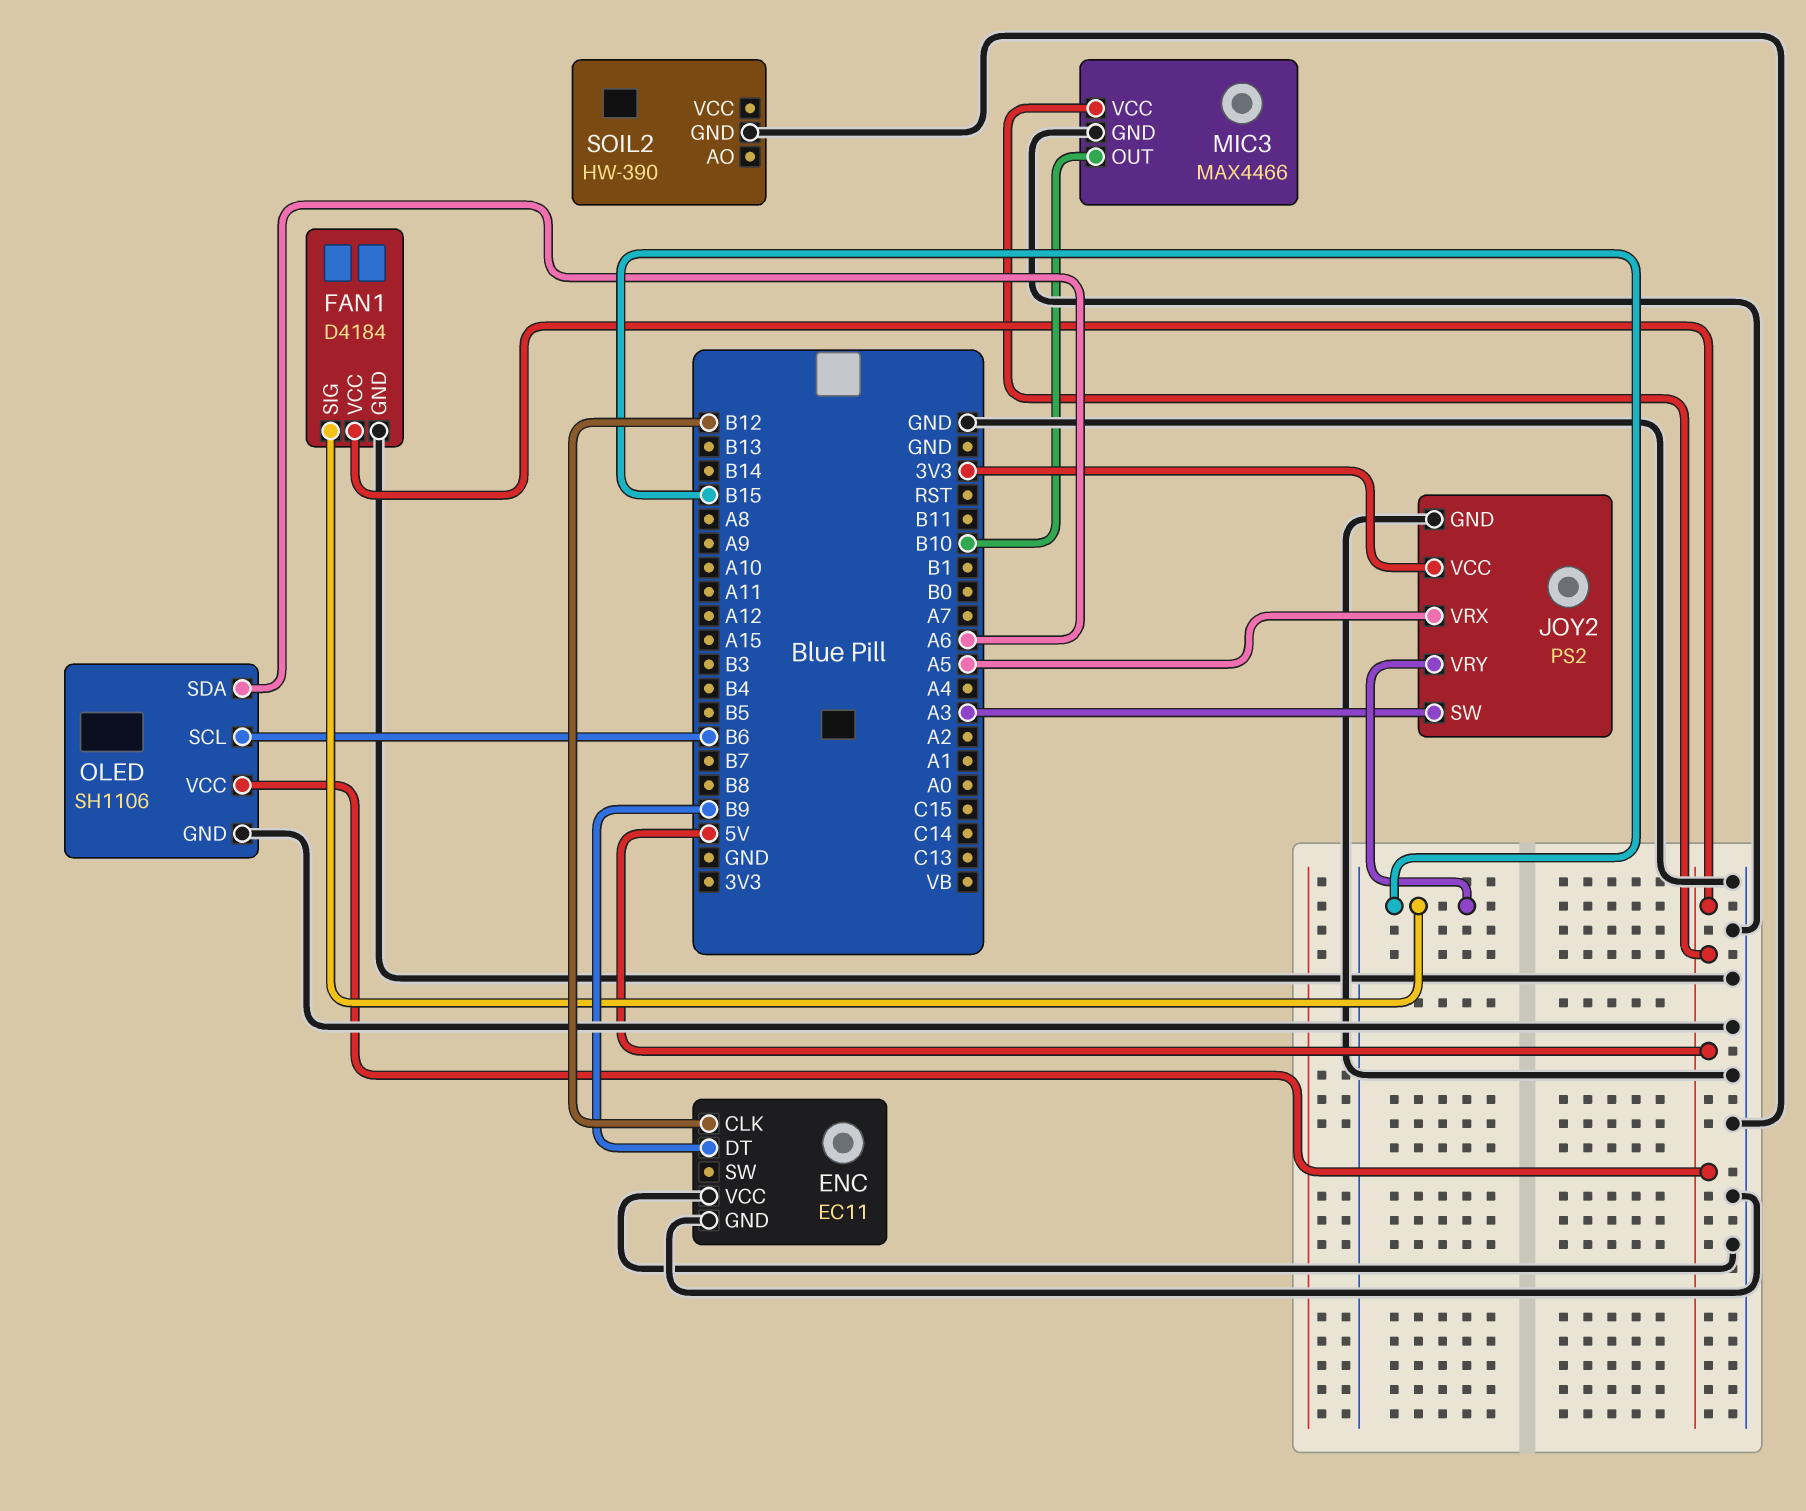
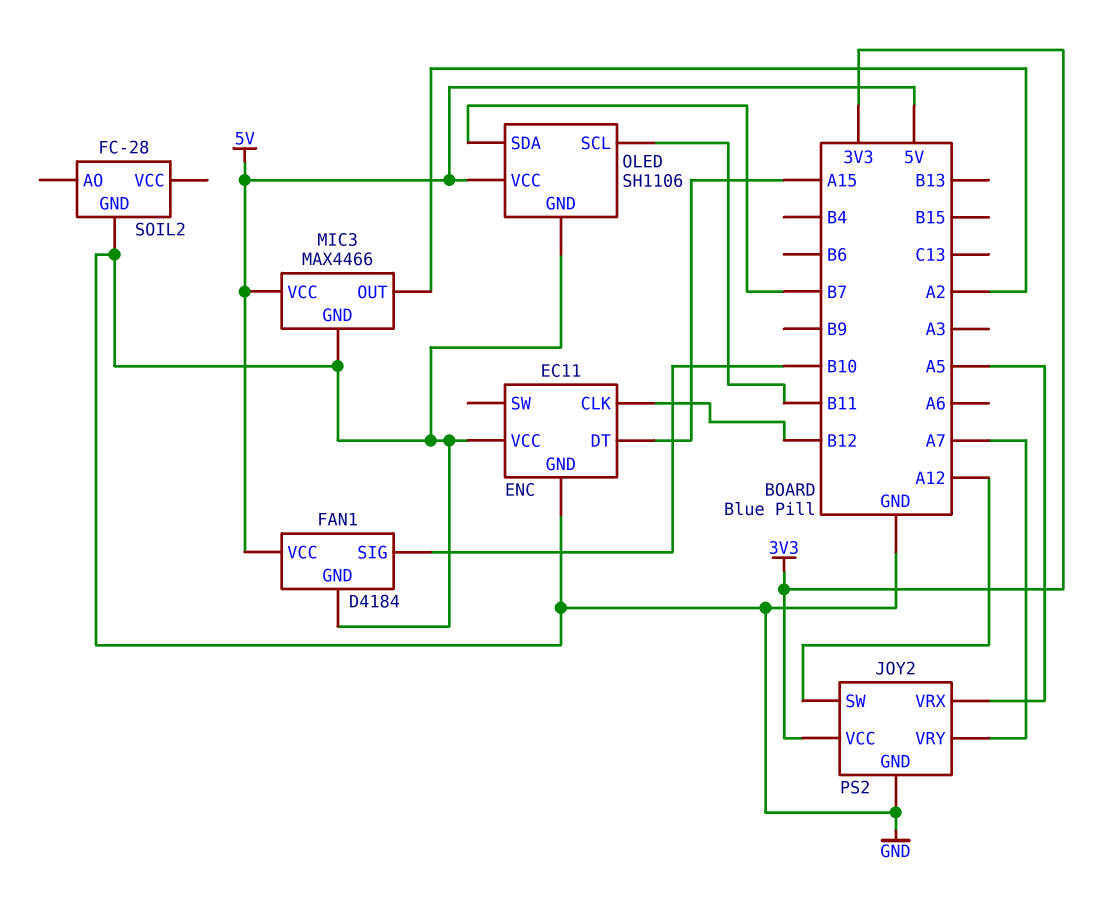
ENC pin DT: B9 -> A15
FAN1 pin SIG: B15 -> B10
JOY2 pin SW: A3 -> A12
JOY2 pin VRY: B15 -> A7
MIC3 pin OUT: B10 -> A2
OLED pin SCL: B6 -> B11
OLED pin SDA: A6 -> B7
SOIL2: HW-390 -> FC-28

